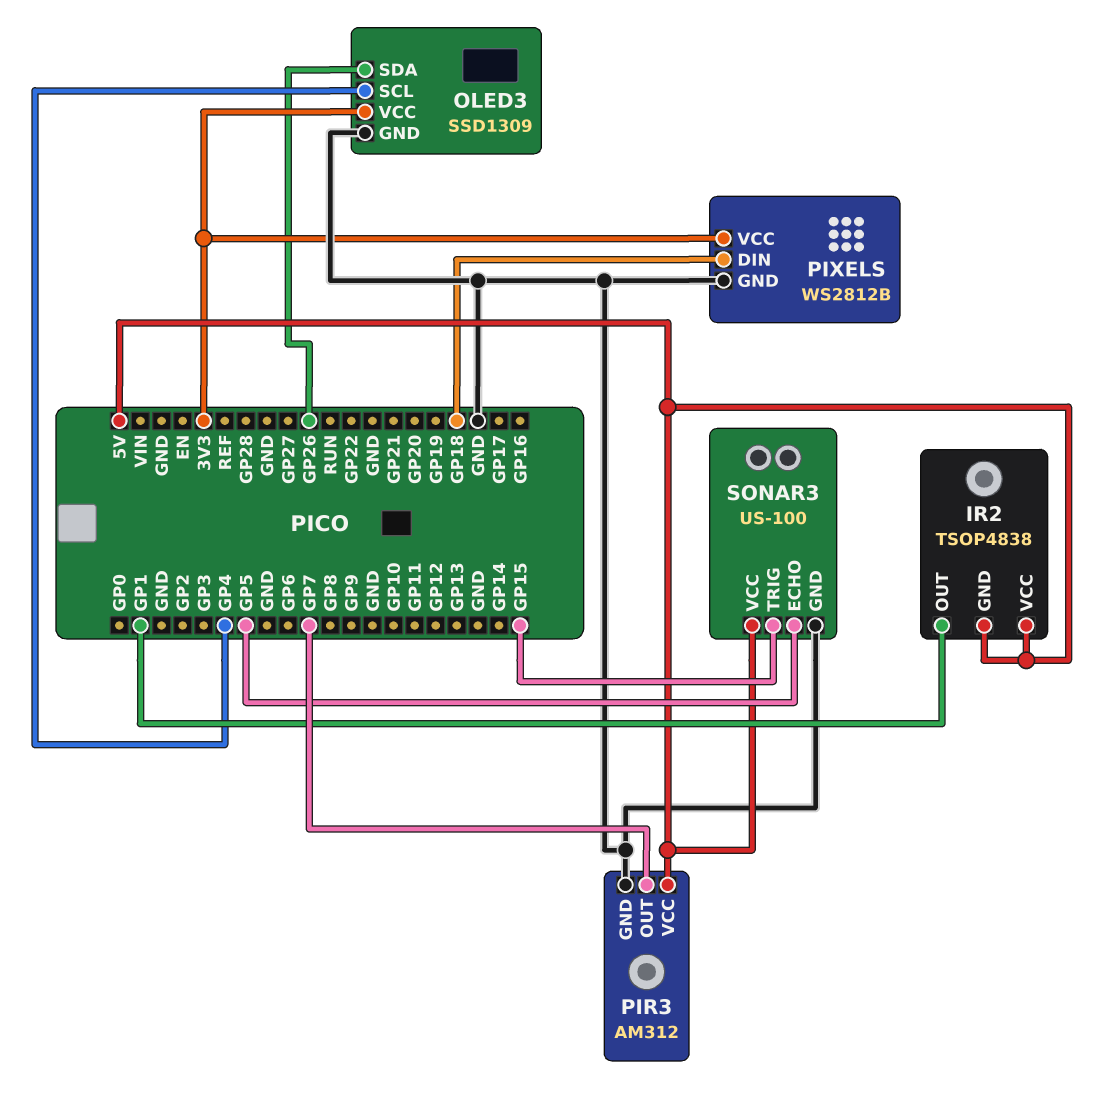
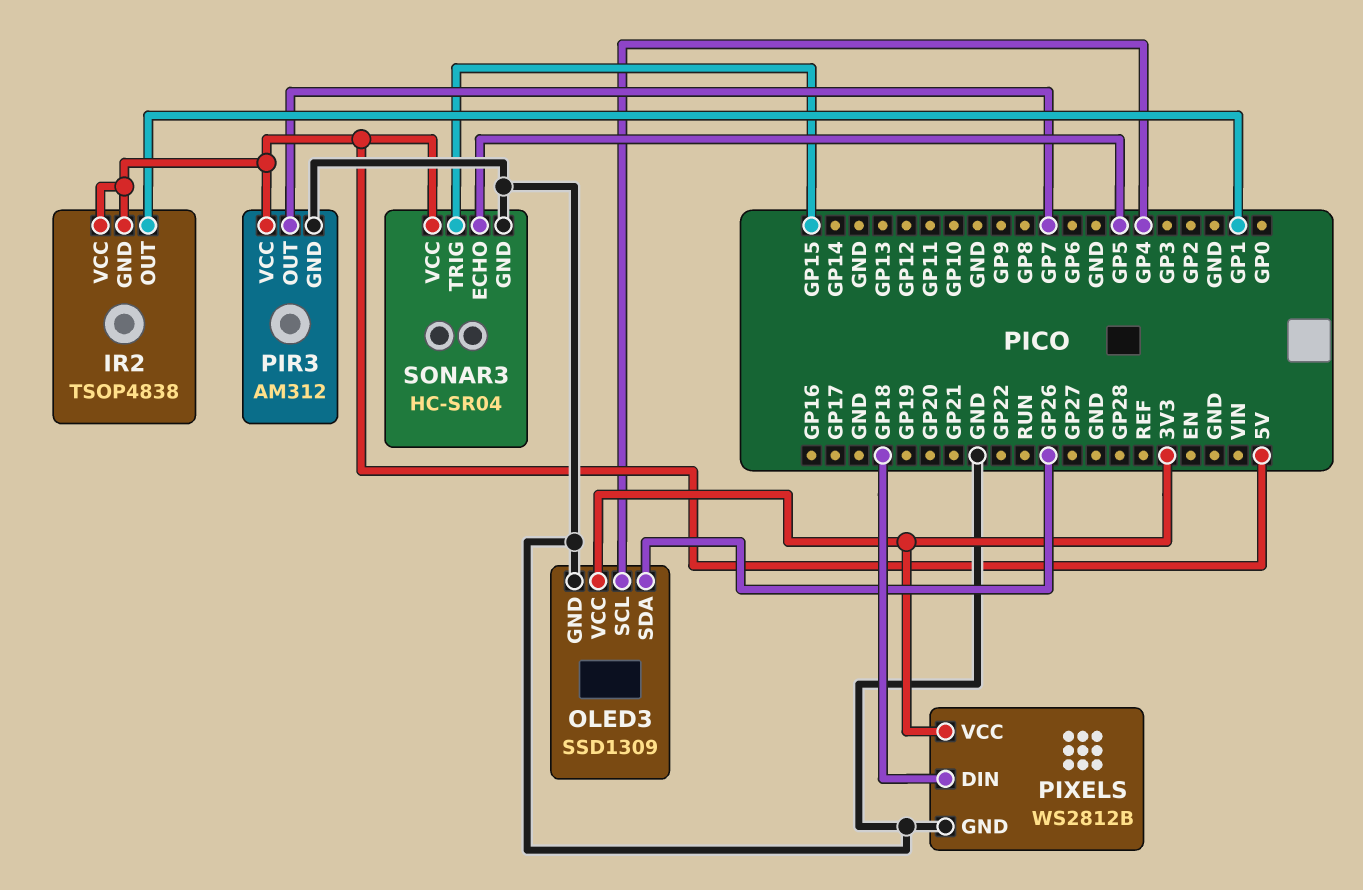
SONAR3: US-100 -> HC-SR04

